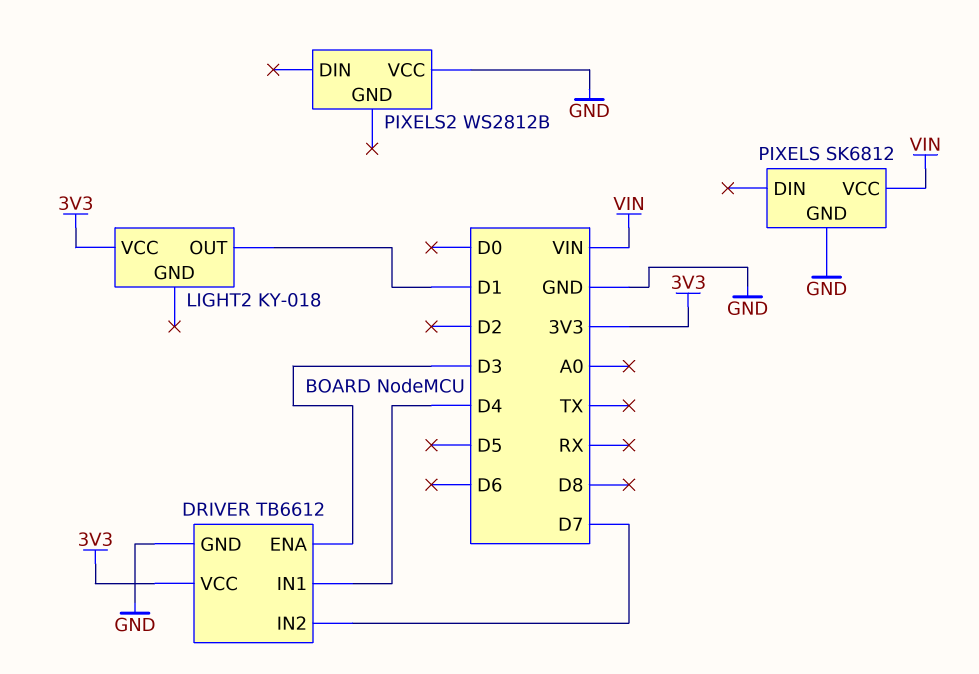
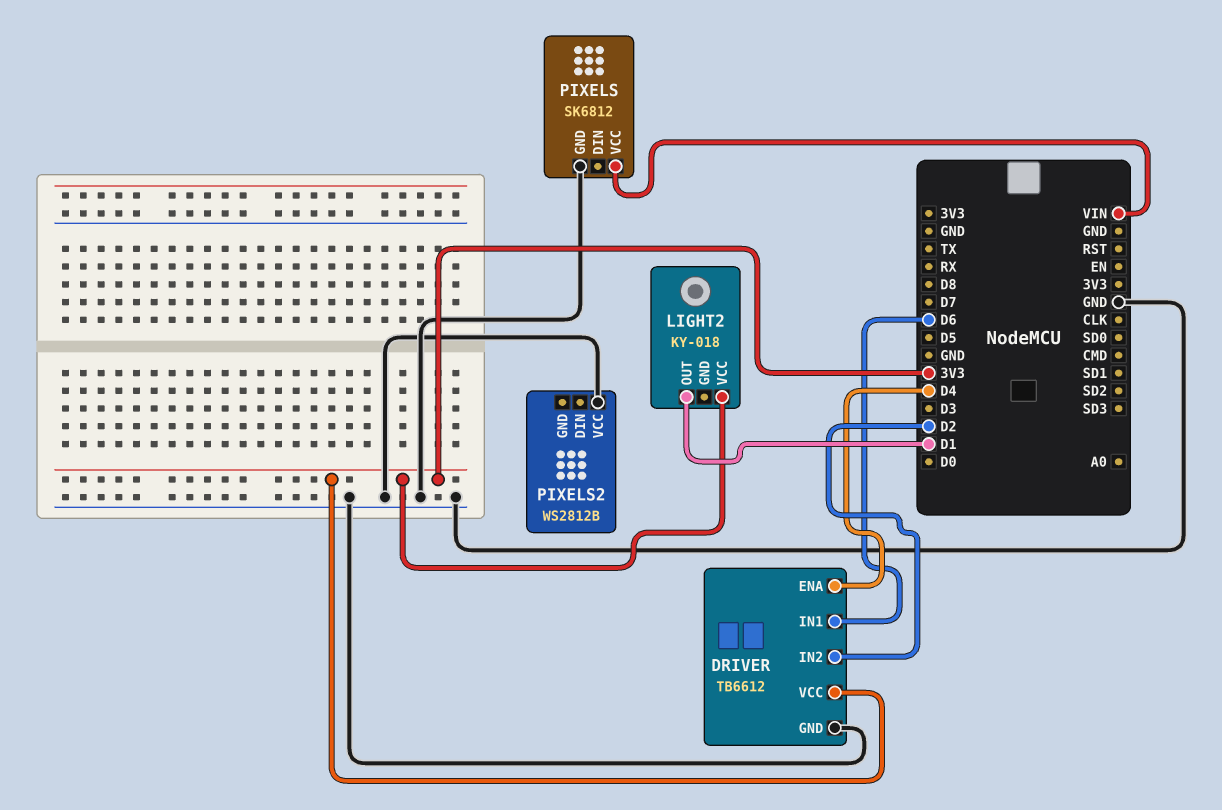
DRIVER pin ENA: D3 -> D4
DRIVER pin IN1: D4 -> D6
DRIVER pin IN2: D7 -> D2

